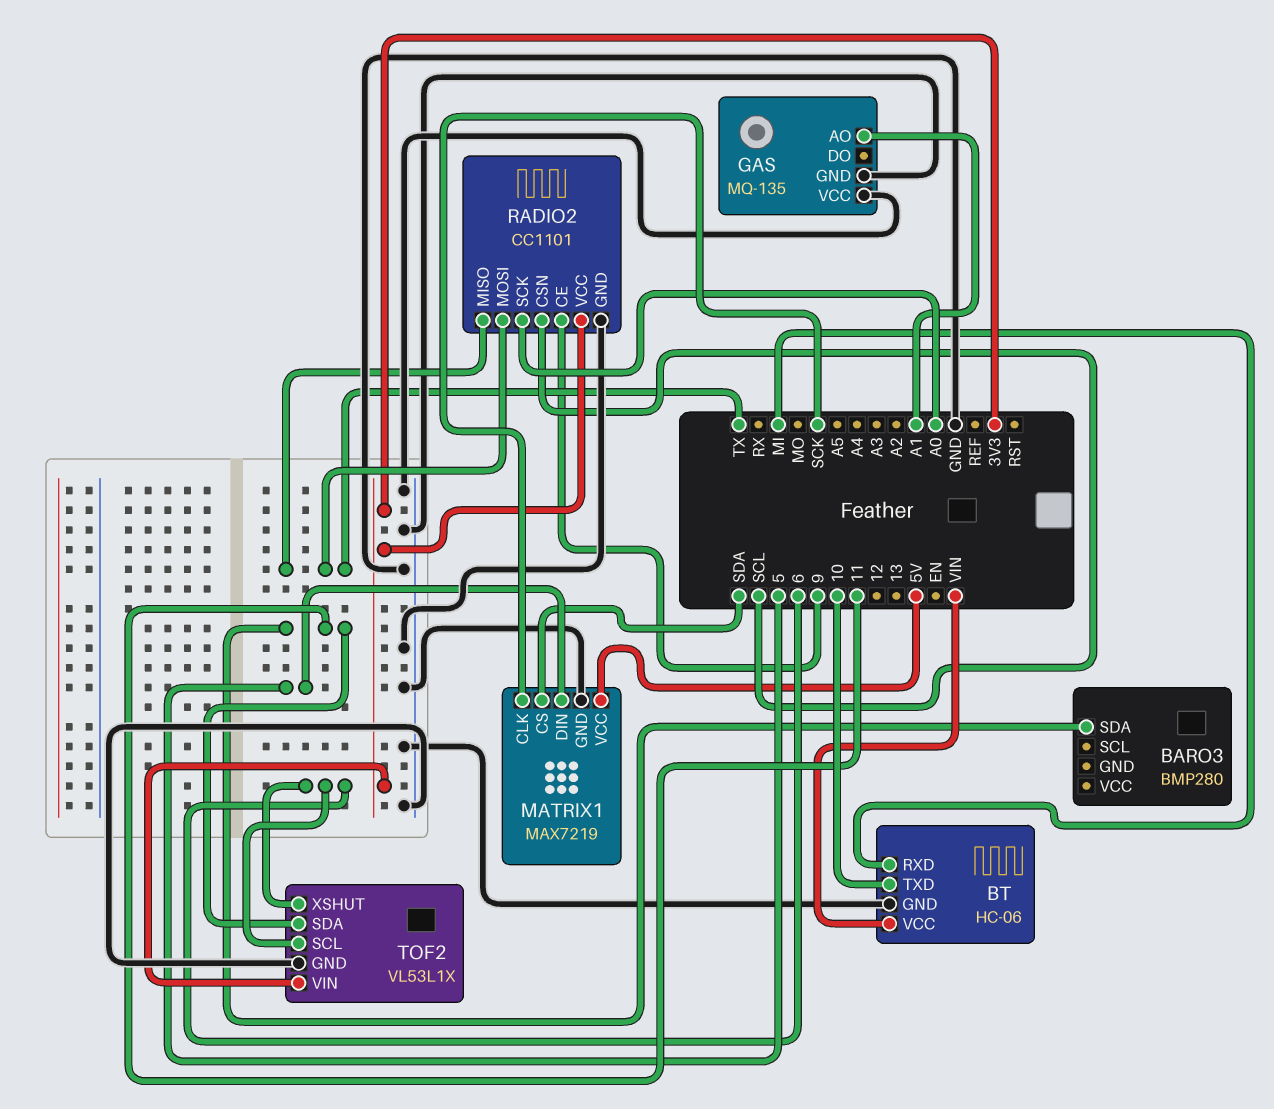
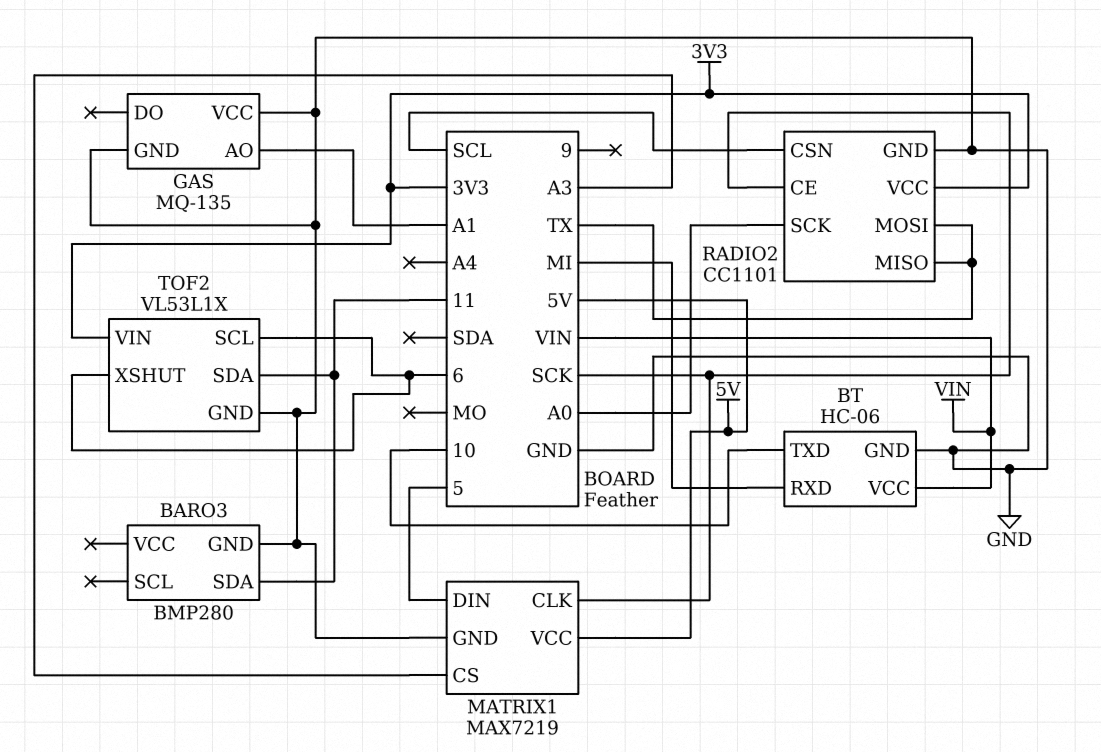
BARO3 pin GND: none -> GND
MATRIX1 pin CS: SDA -> A3
RADIO2 pin CE: 9 -> SCK

